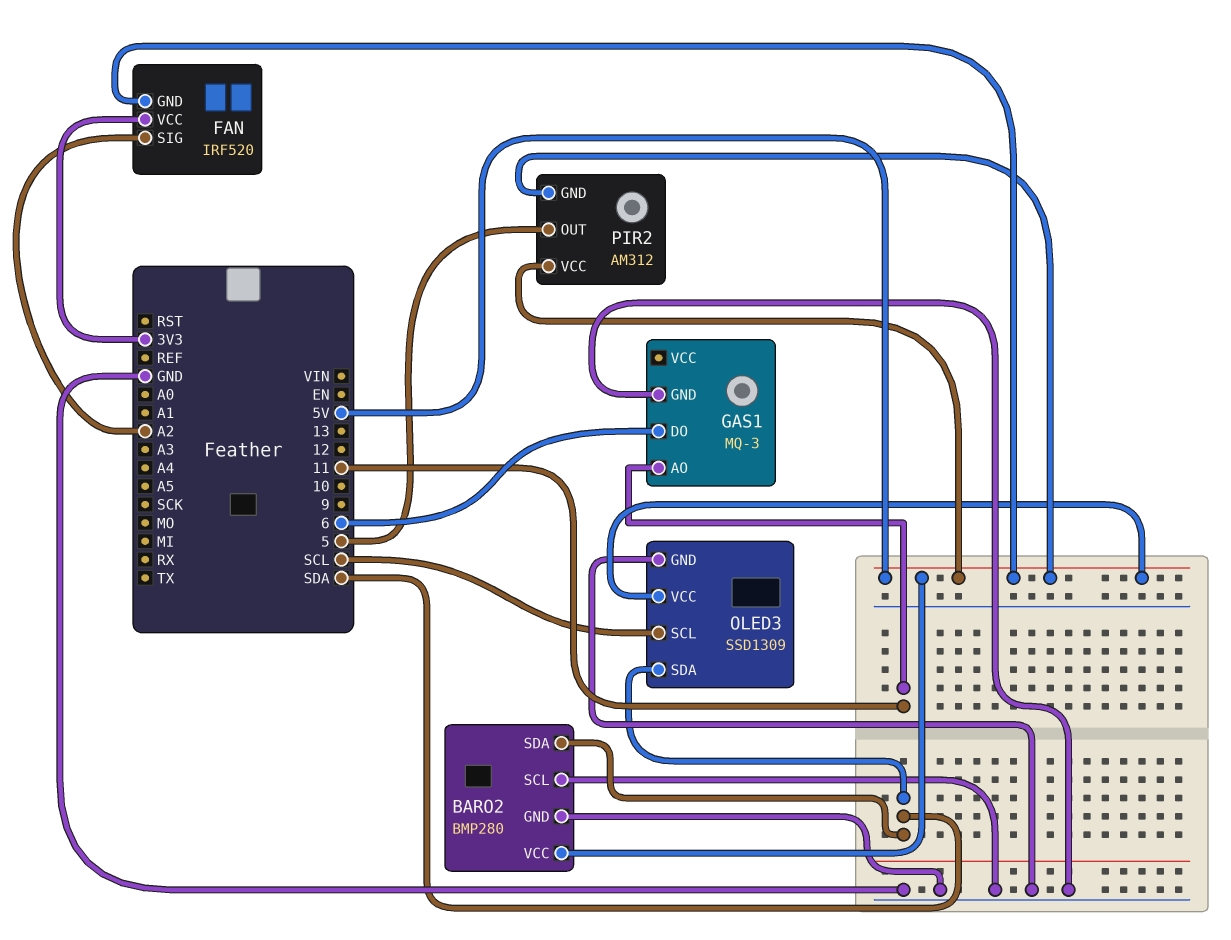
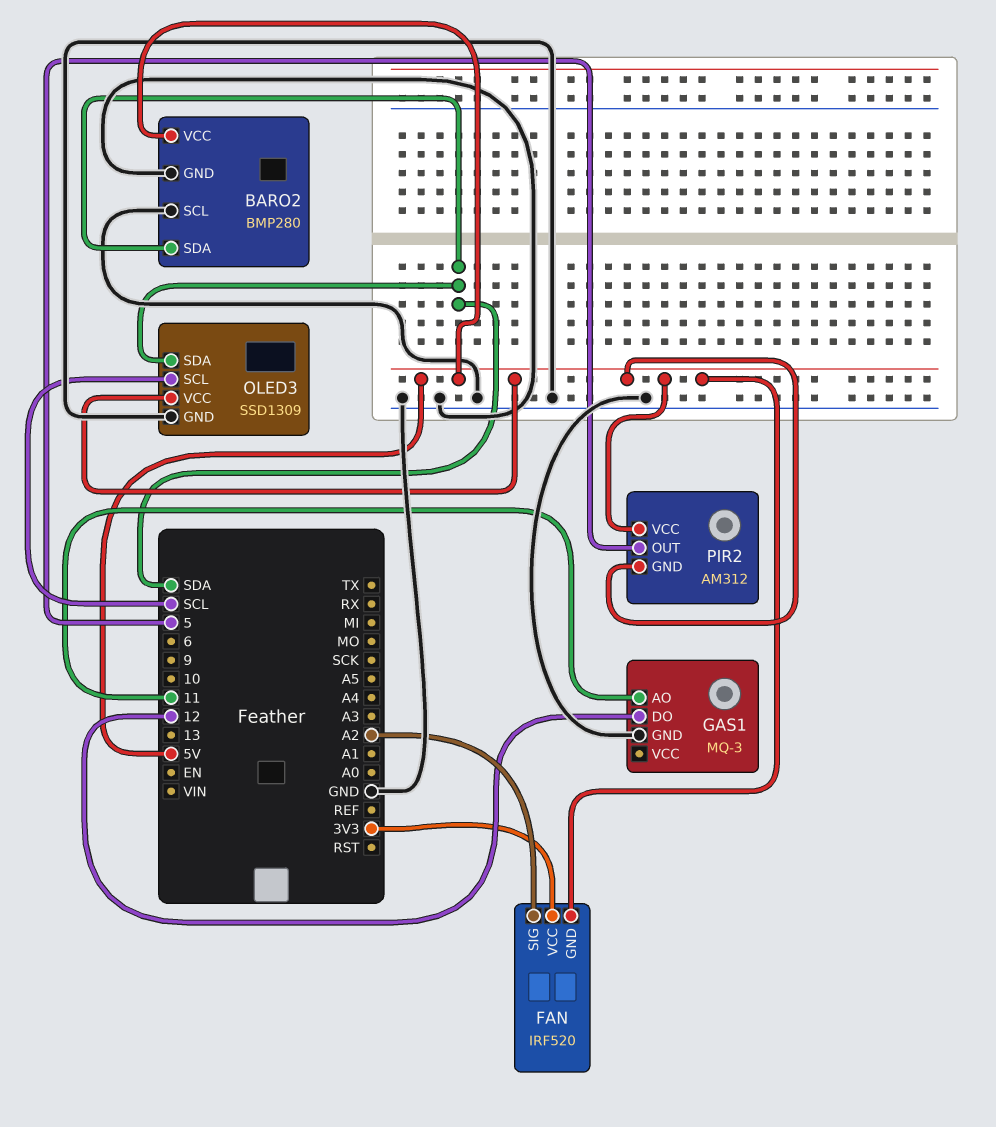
GAS1 pin DO: 6 -> 12

